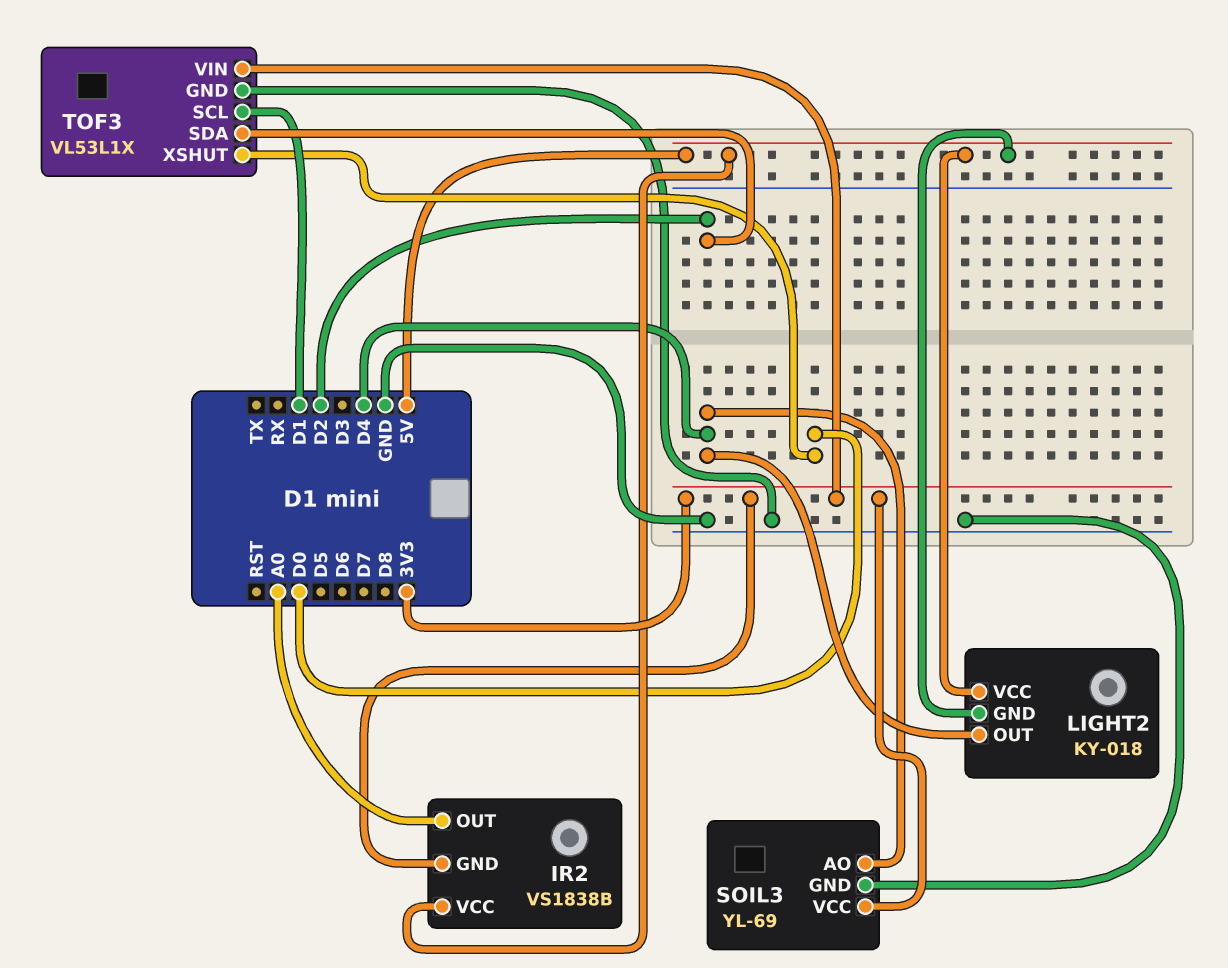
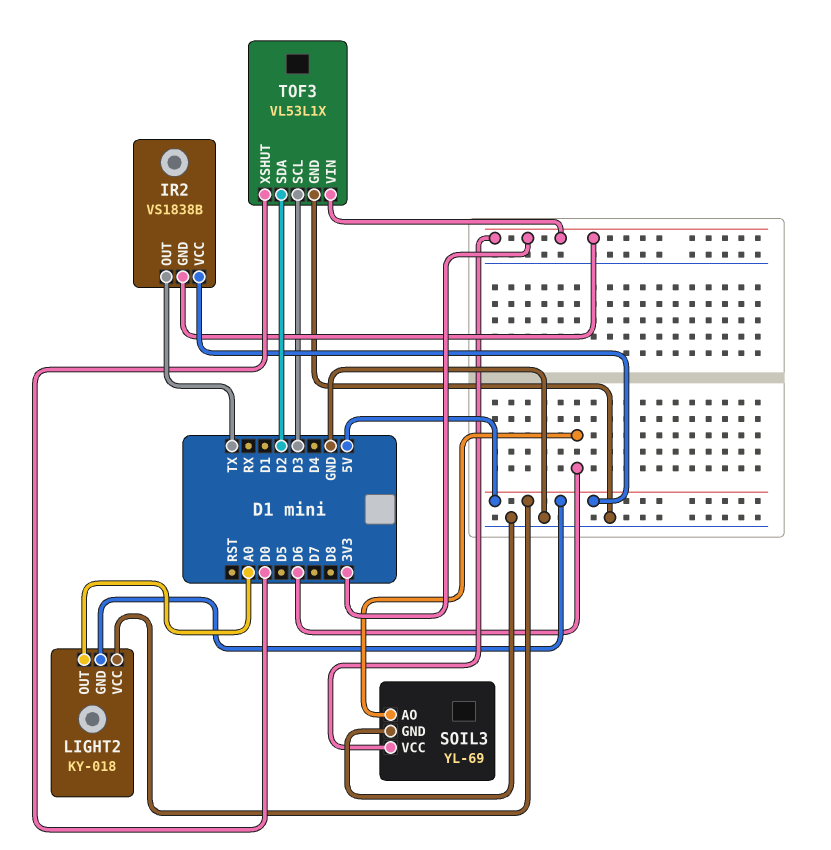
IR2 pin OUT: A0 -> TX
LIGHT2 pin OUT: D4 -> A0
SOIL3 pin AO: D4 -> D6
TOF3 pin SCL: D1 -> D3

